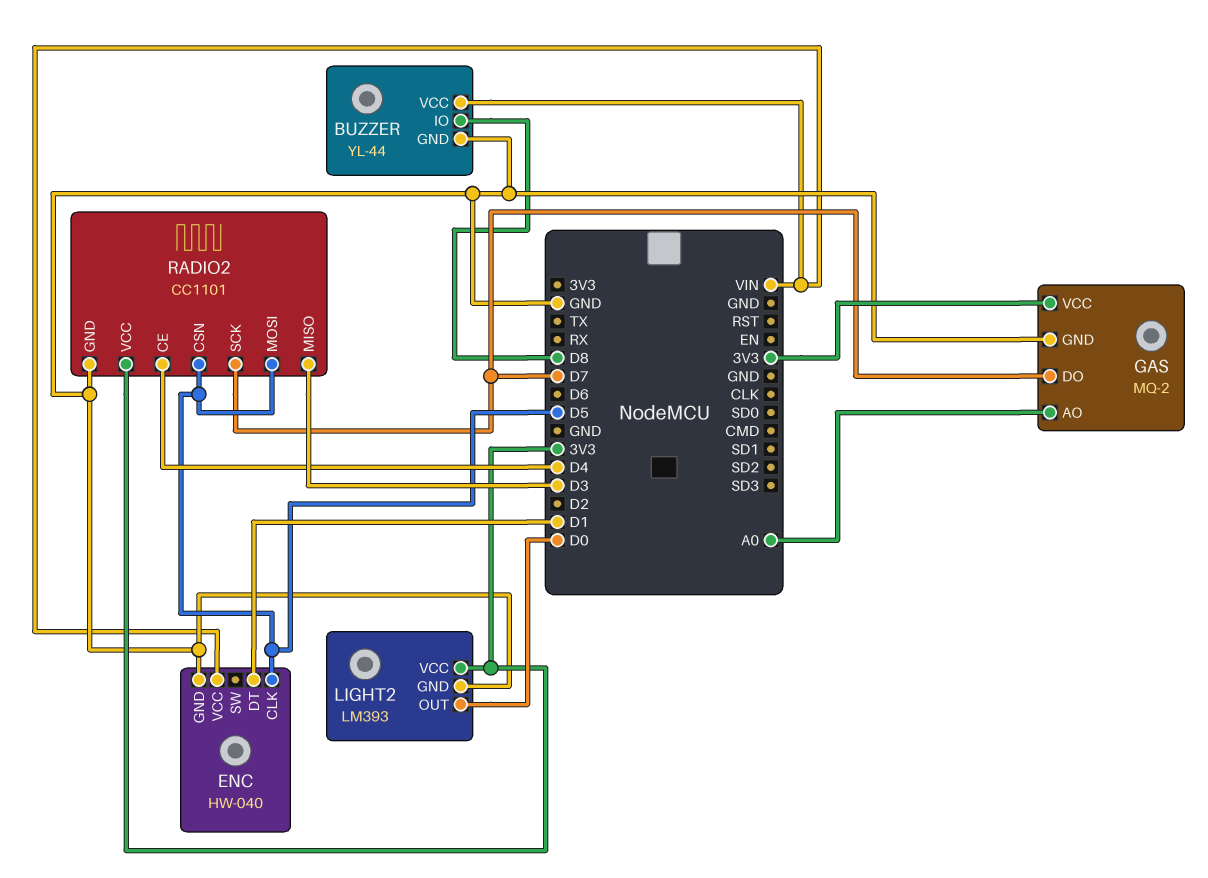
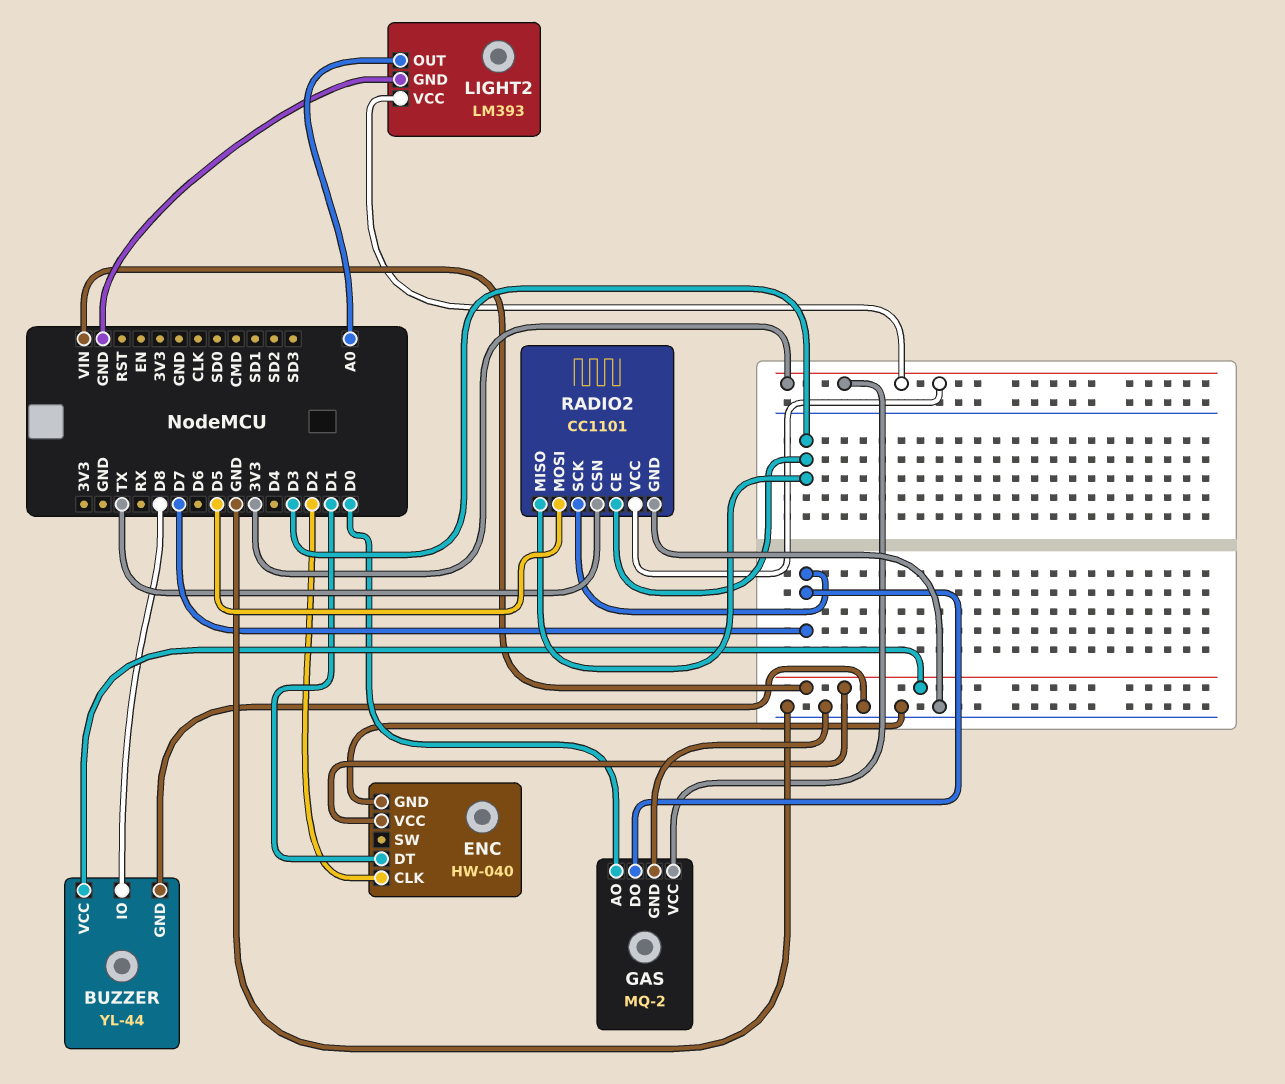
ENC pin CLK: D5 -> D2
GAS pin AO: A0 -> D0
LIGHT2 pin OUT: D0 -> A0
RADIO2 pin CE: D4 -> D3
RADIO2 pin CSN: D5 -> TX

